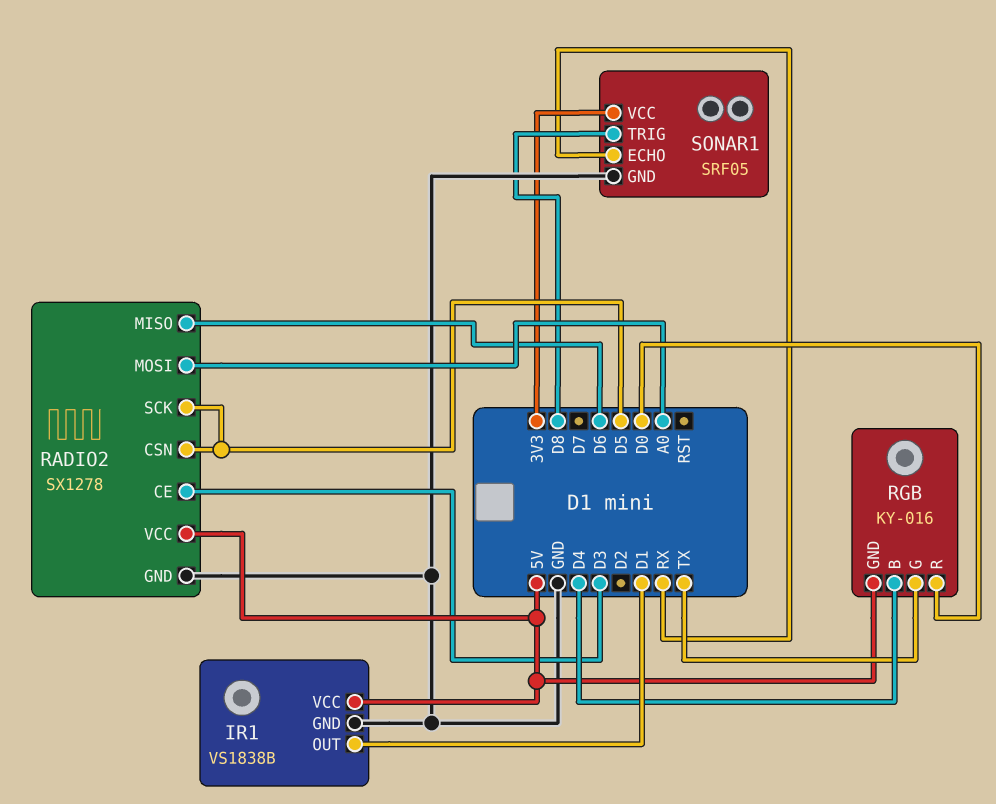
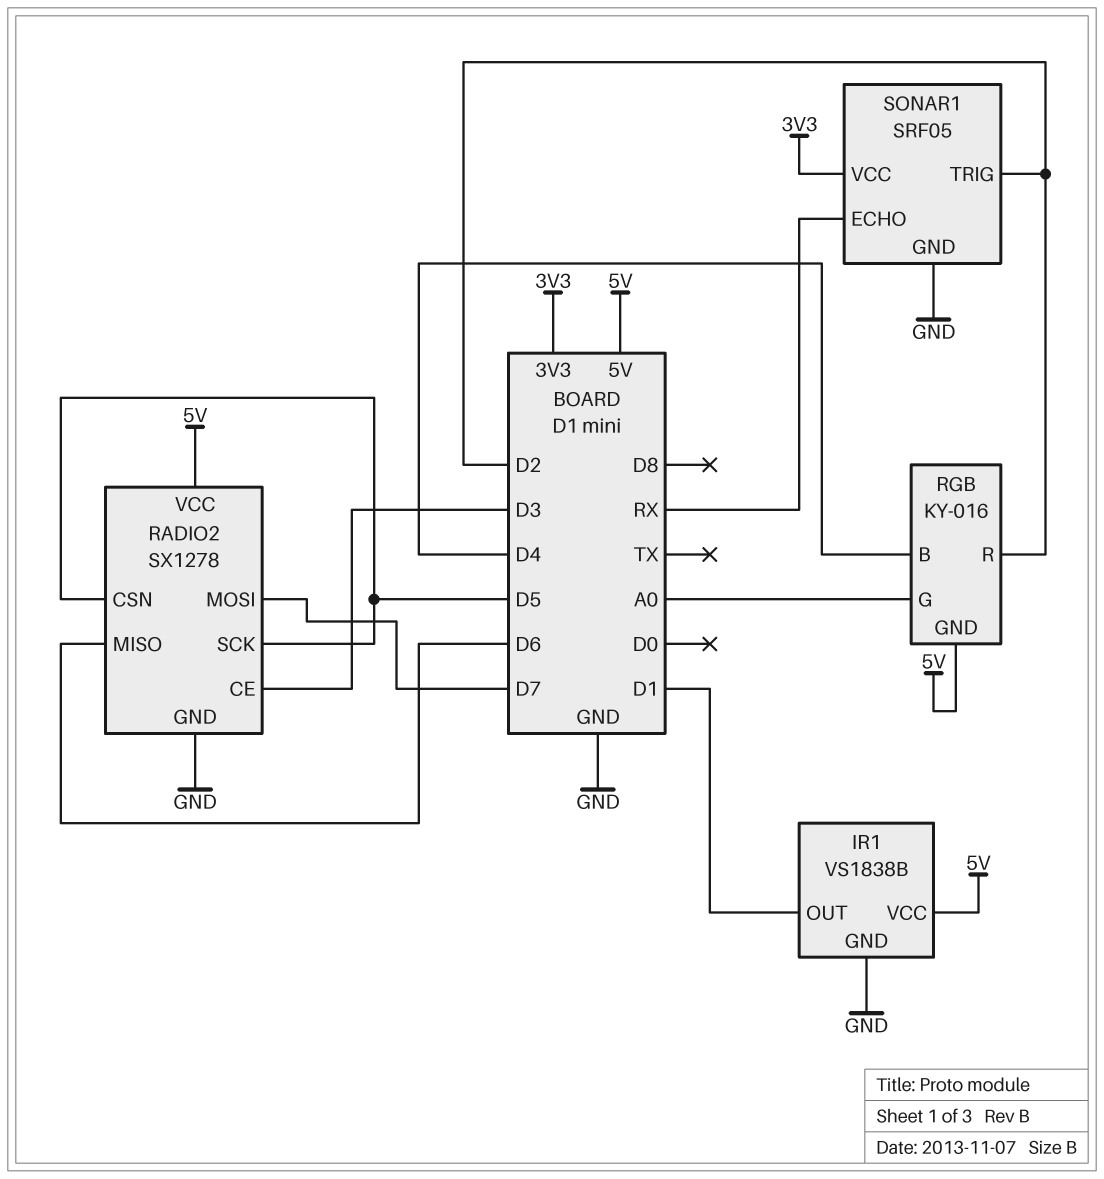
RADIO2 pin MOSI: A0 -> D7
RGB pin G: TX -> A0
RGB pin R: D0 -> D2
SONAR1 pin TRIG: D8 -> D2

